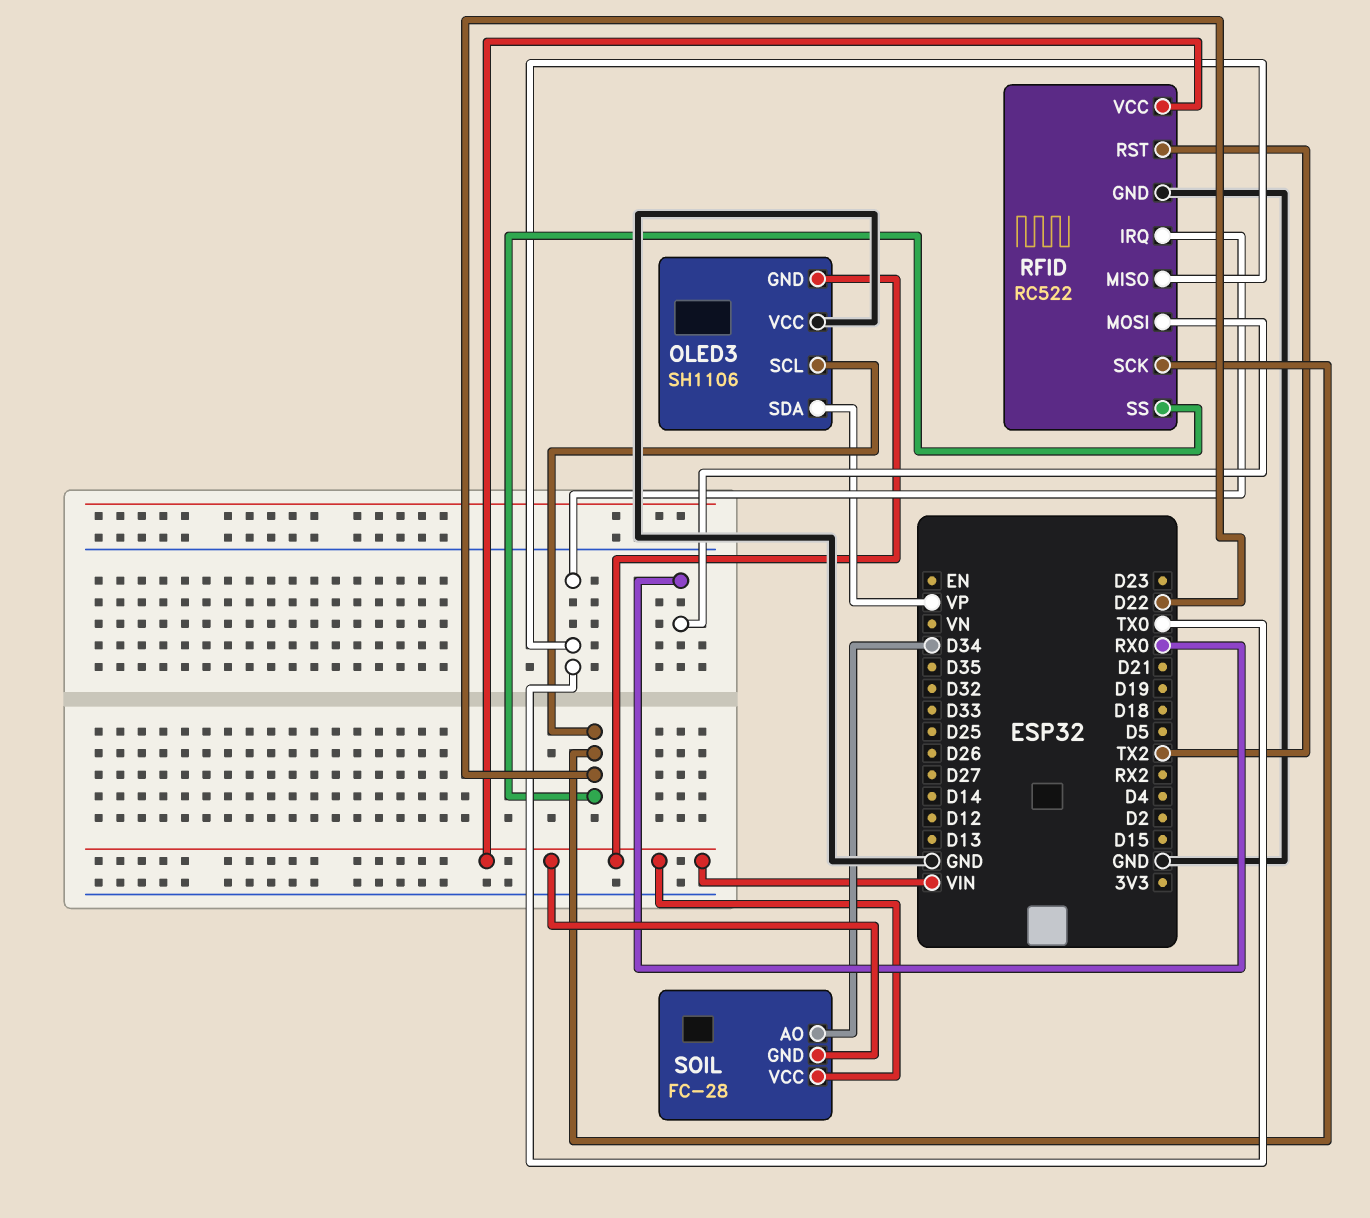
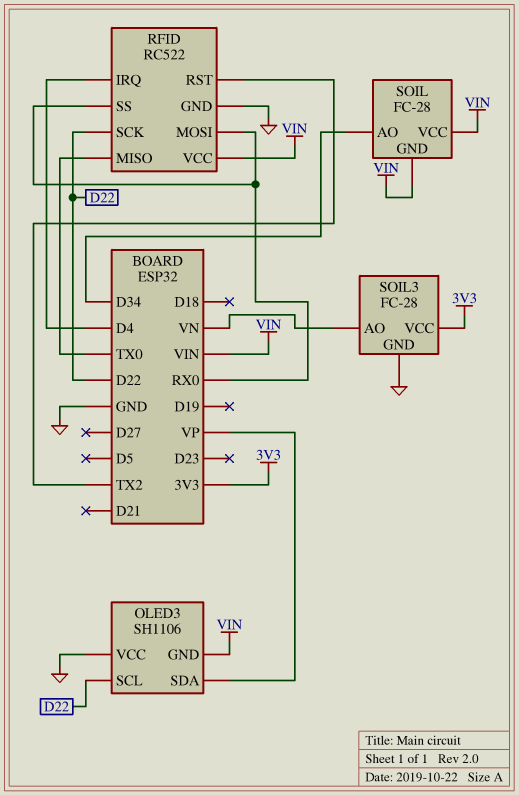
RFID pin IRQ: TX0 -> D4
RFID pin SS: D22 -> RX0
SOIL3: none -> FC-28
SOIL3 pin AO: none -> VN
SOIL3 pin GND: none -> GND
SOIL3 pin VCC: none -> 3V3

